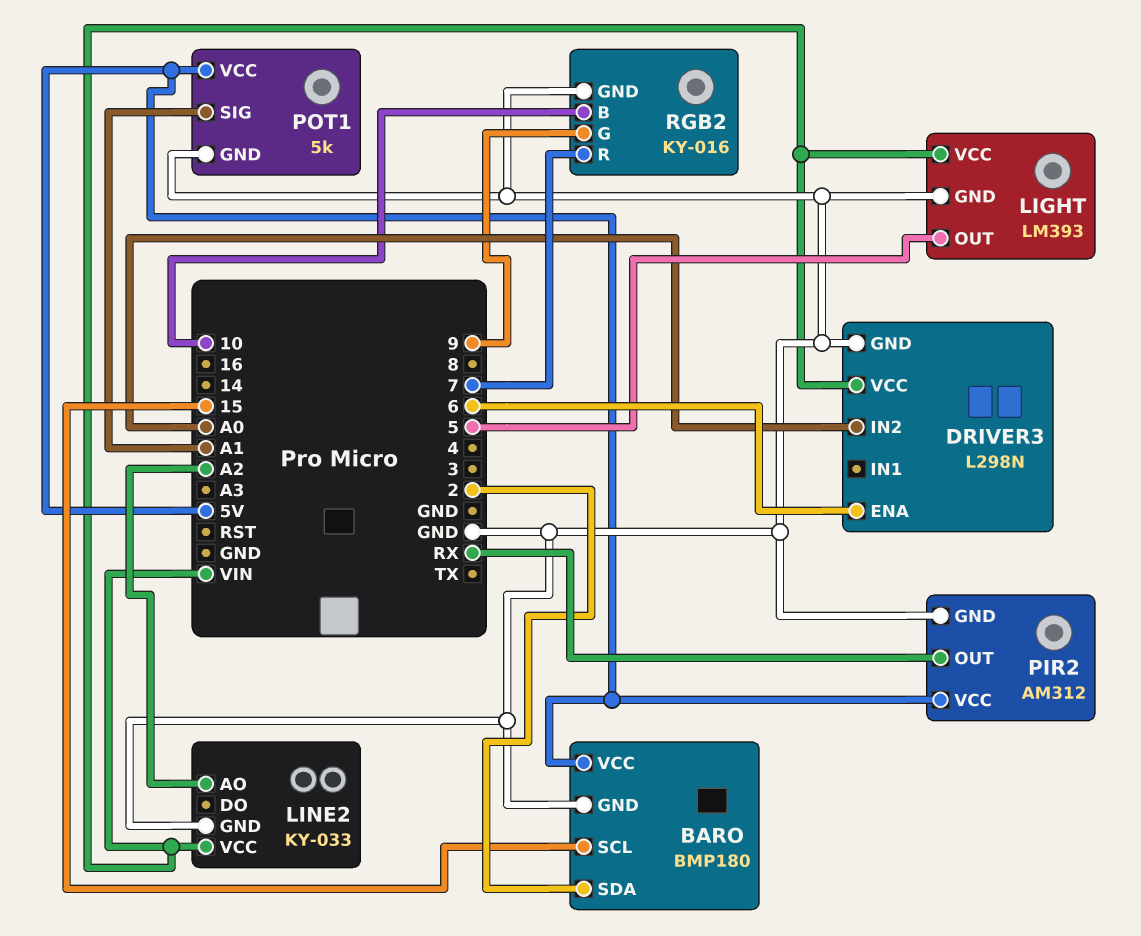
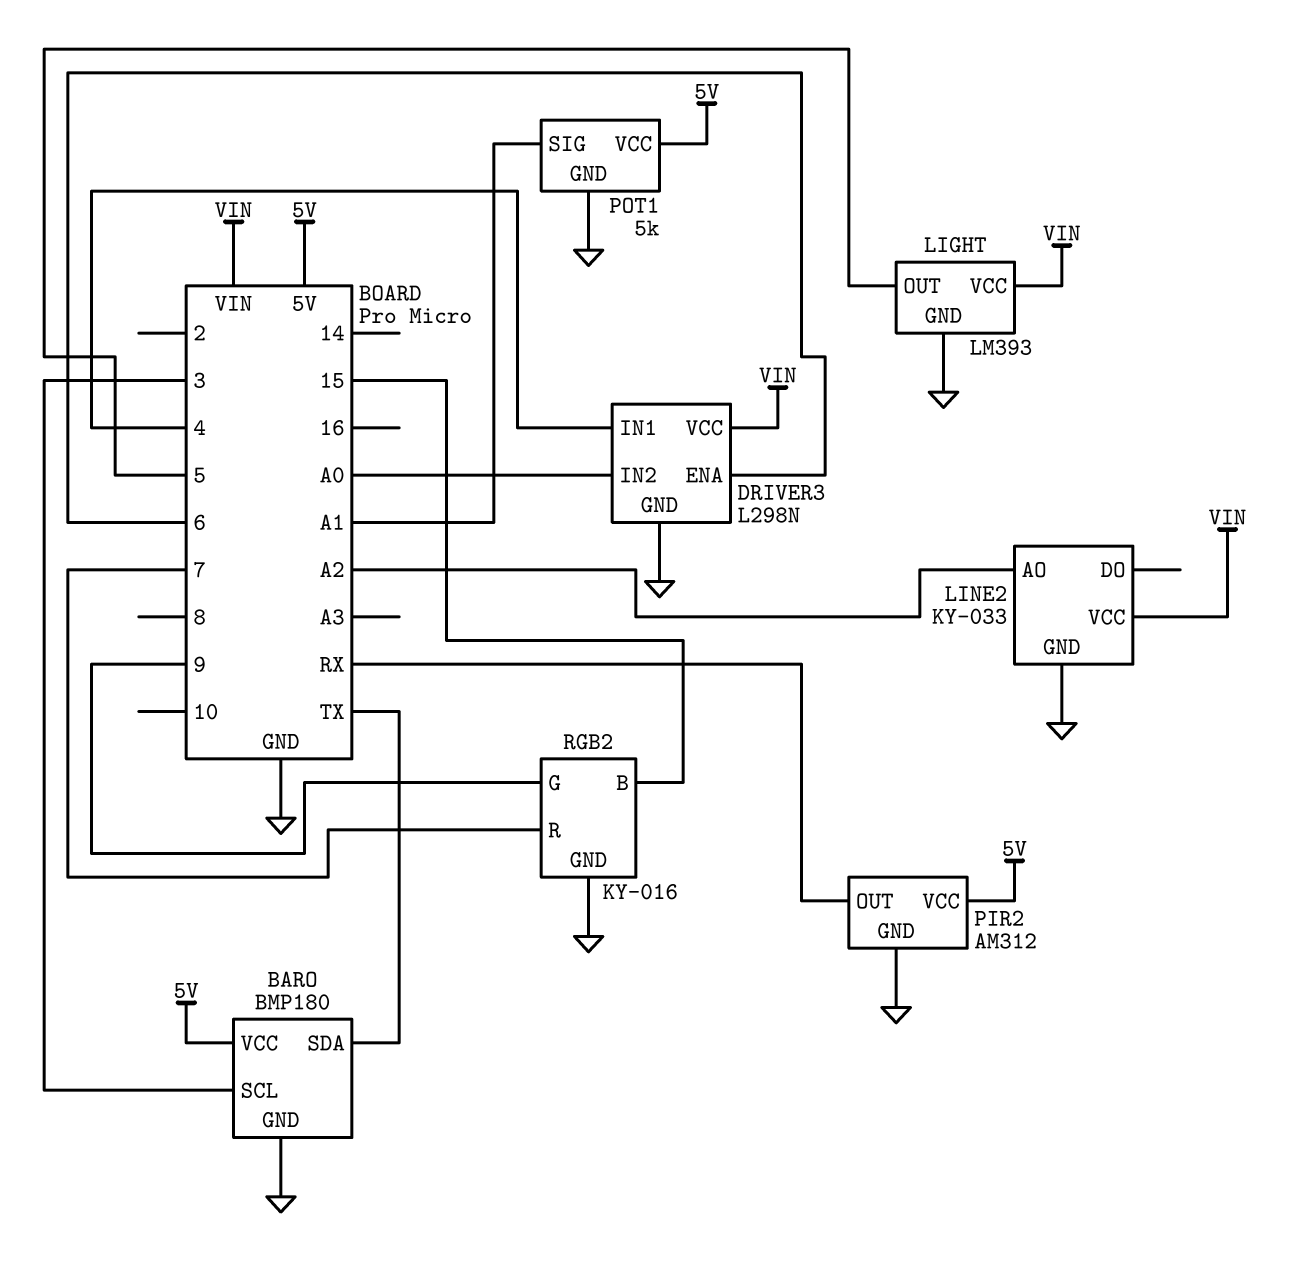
BARO pin SCL: 15 -> 3
BARO pin SDA: 2 -> TX
DRIVER3 pin IN1: none -> 4
RGB2 pin B: 10 -> 15

